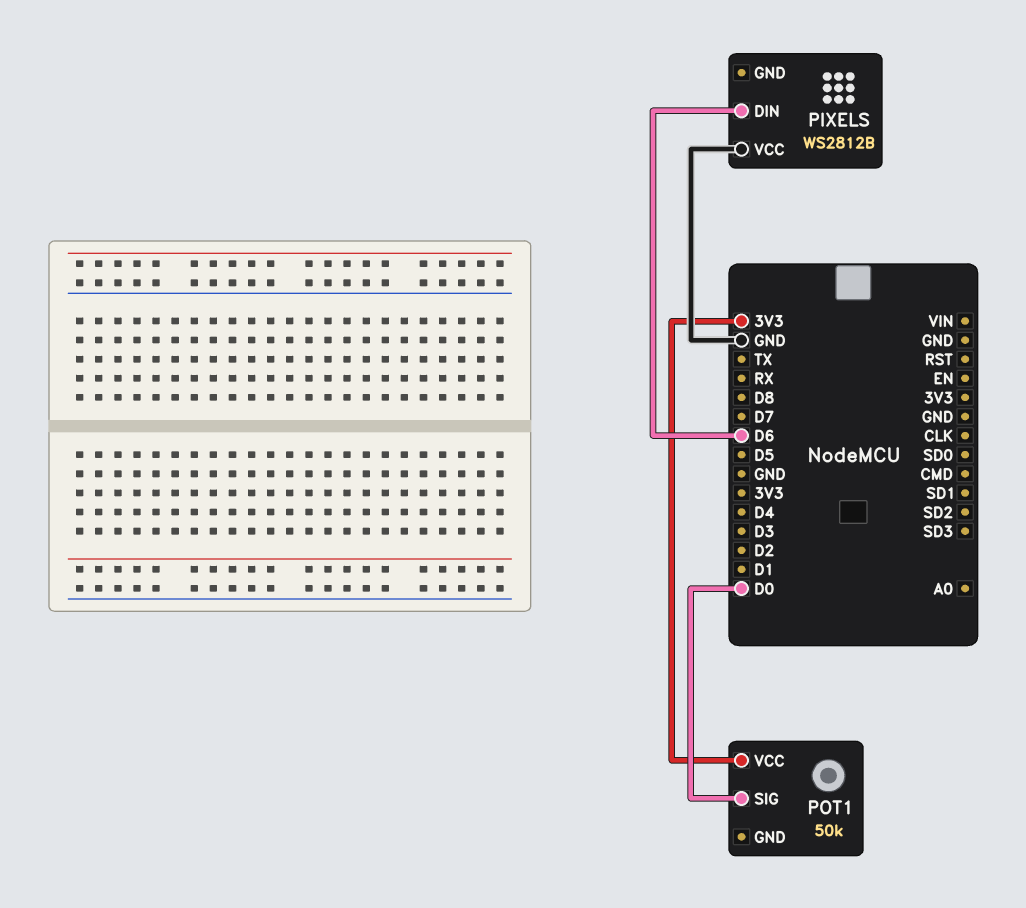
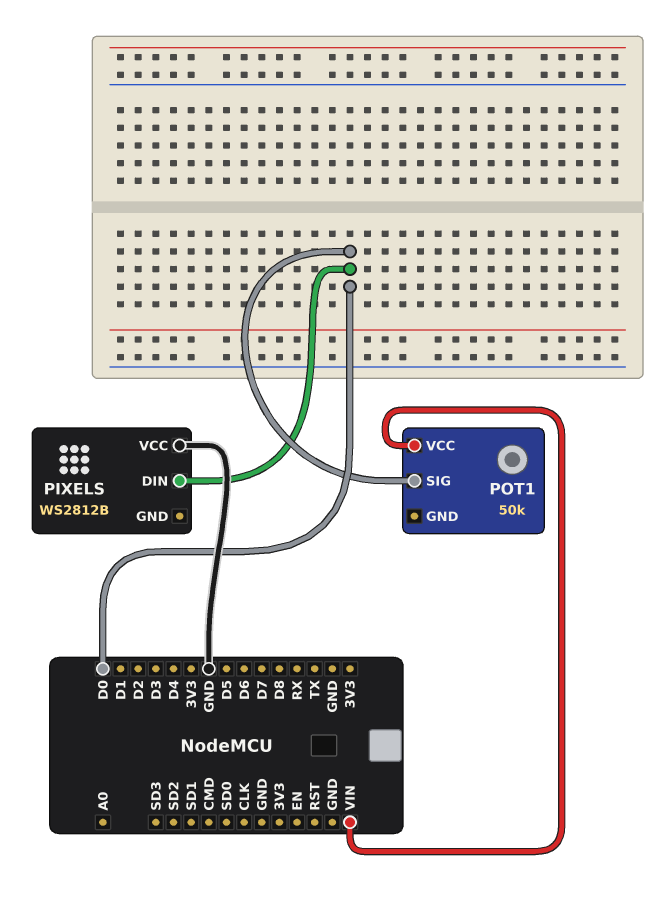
PIXELS pin DIN: D6 -> D0
POT1 pin VCC: 3V3 -> VIN

